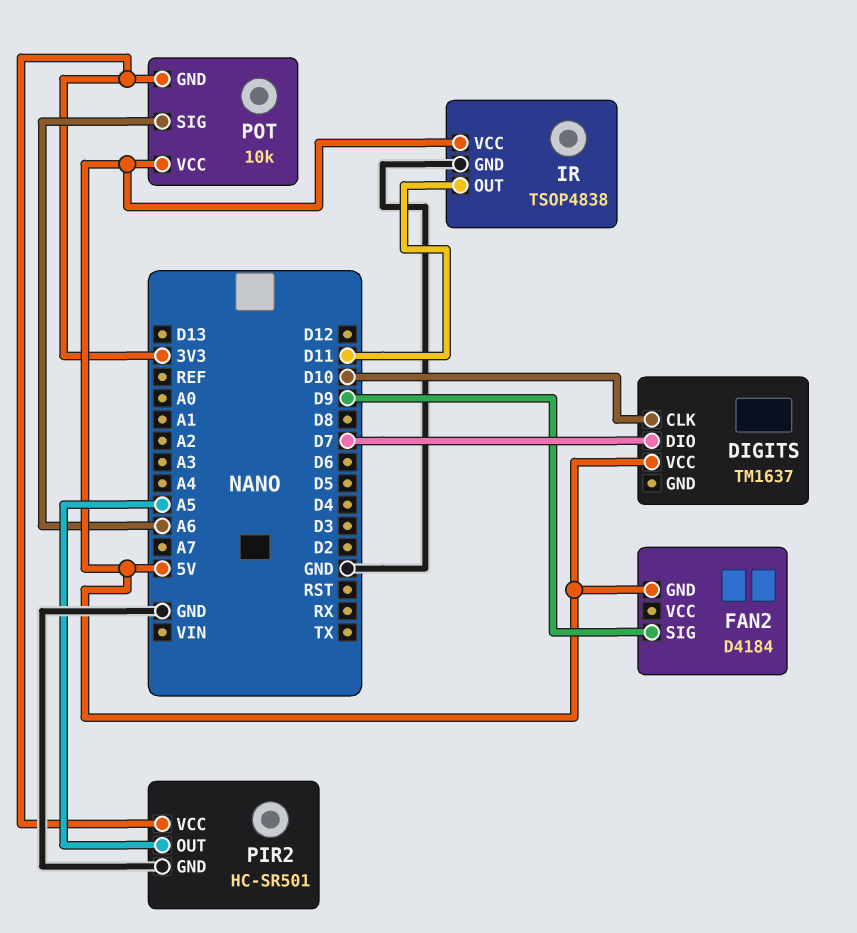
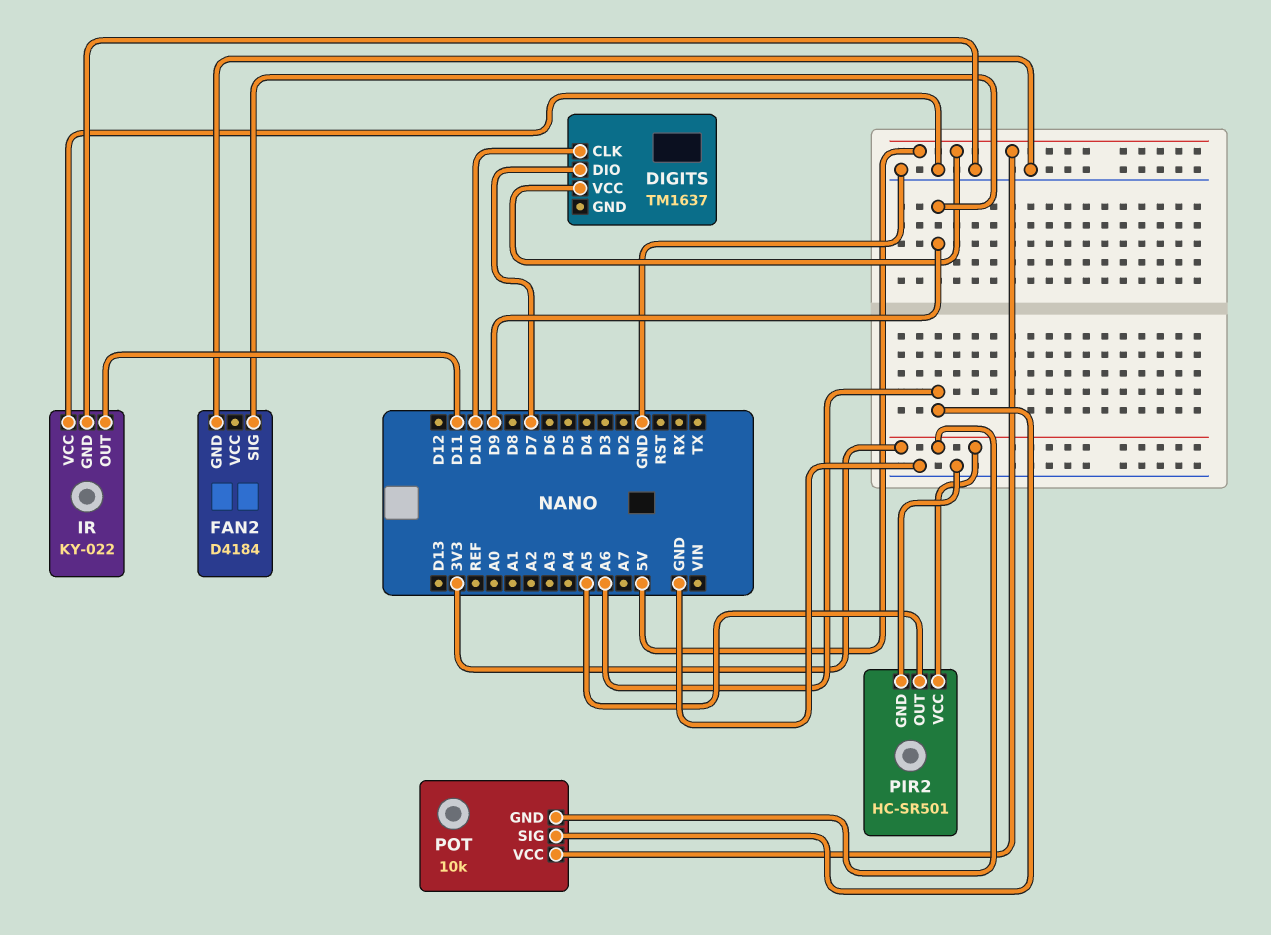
FAN2 pin GND: 5V -> GND
IR: TSOP4838 -> KY-022
IR pin VCC: 5V -> GND

